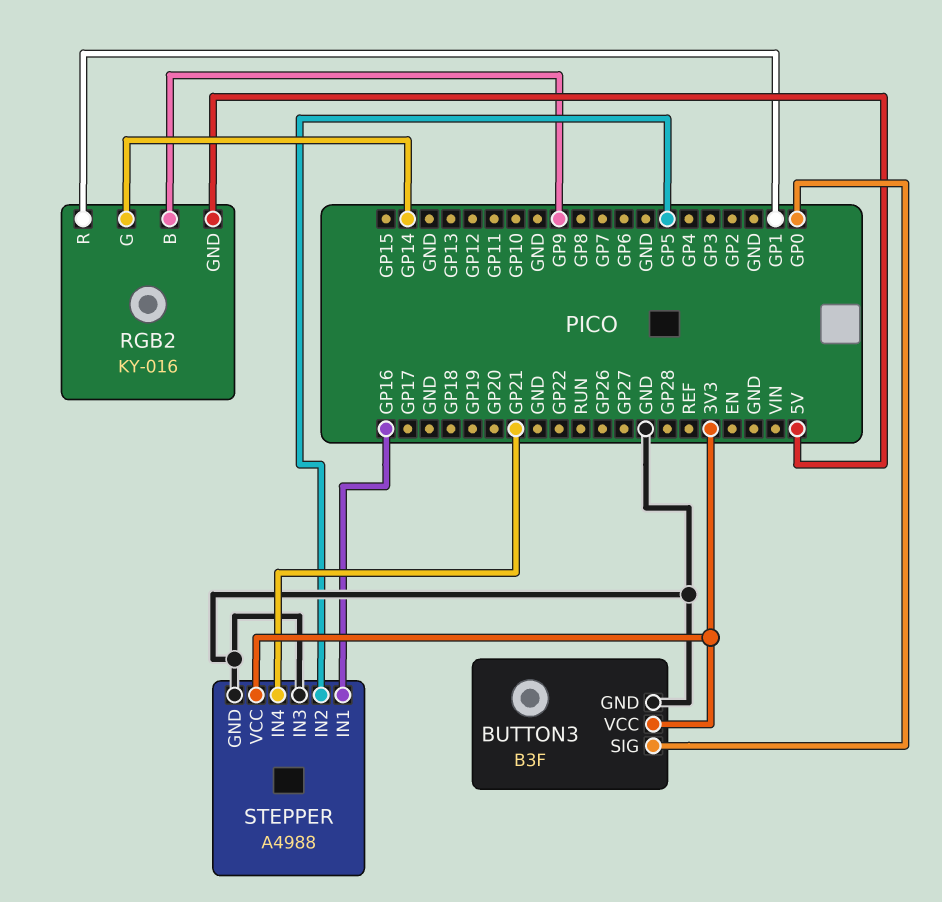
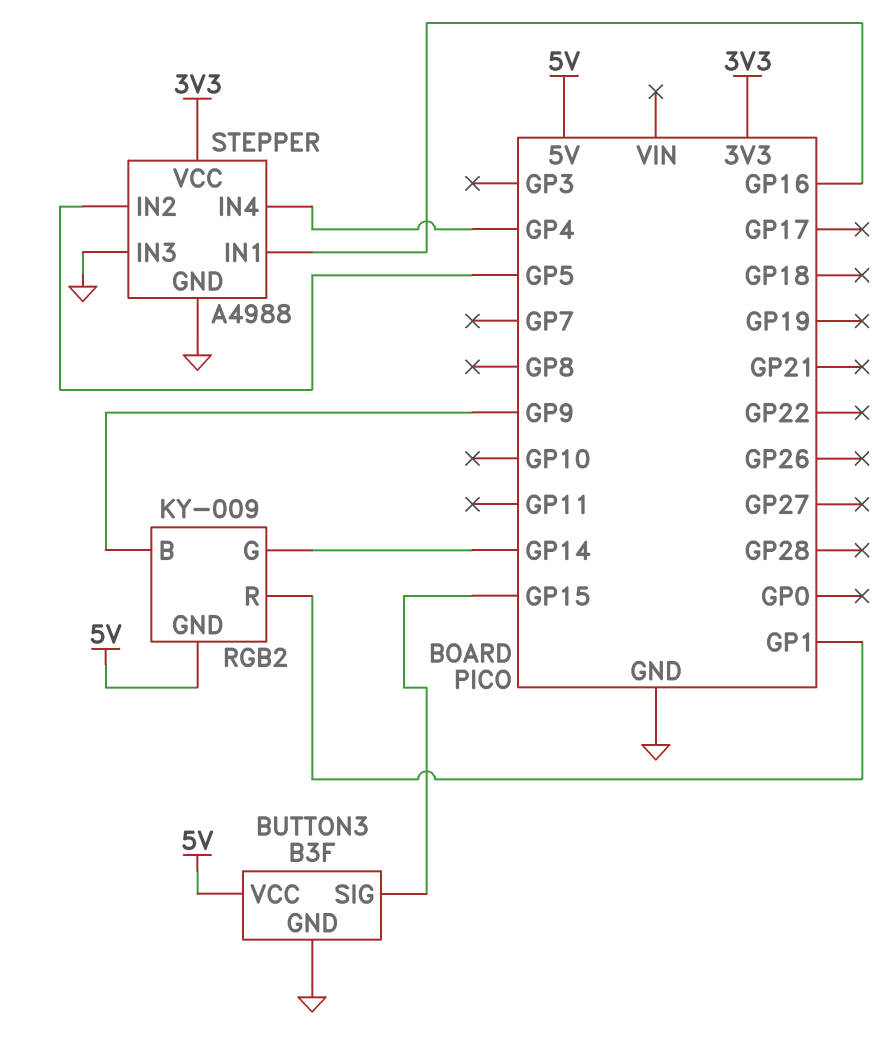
BUTTON3 pin SIG: GP0 -> GP15
BUTTON3 pin VCC: 3V3 -> 5V
RGB2: KY-016 -> KY-009
STEPPER pin IN4: GP21 -> GP4

